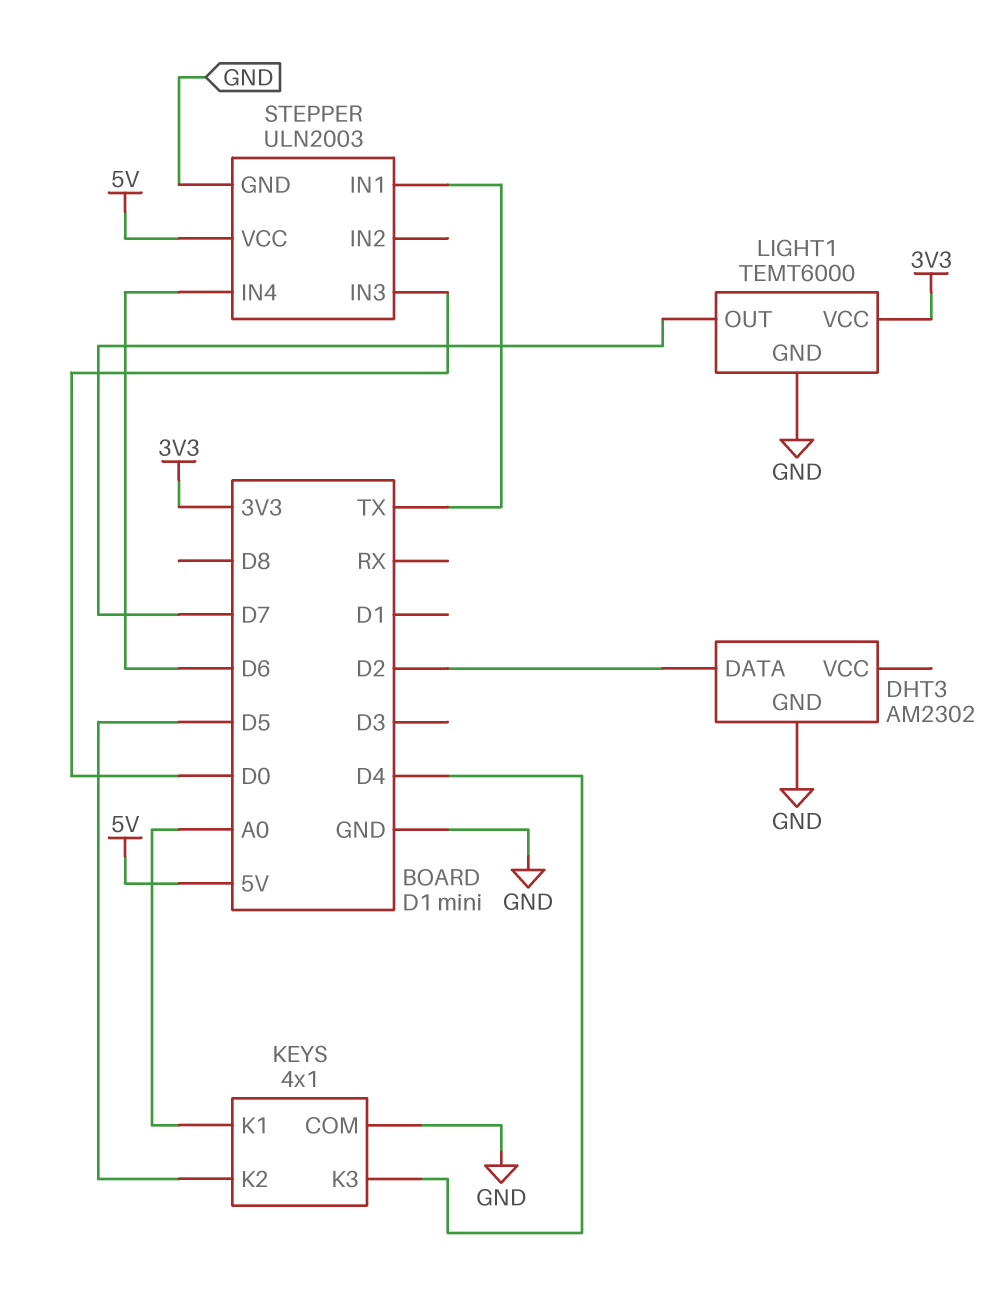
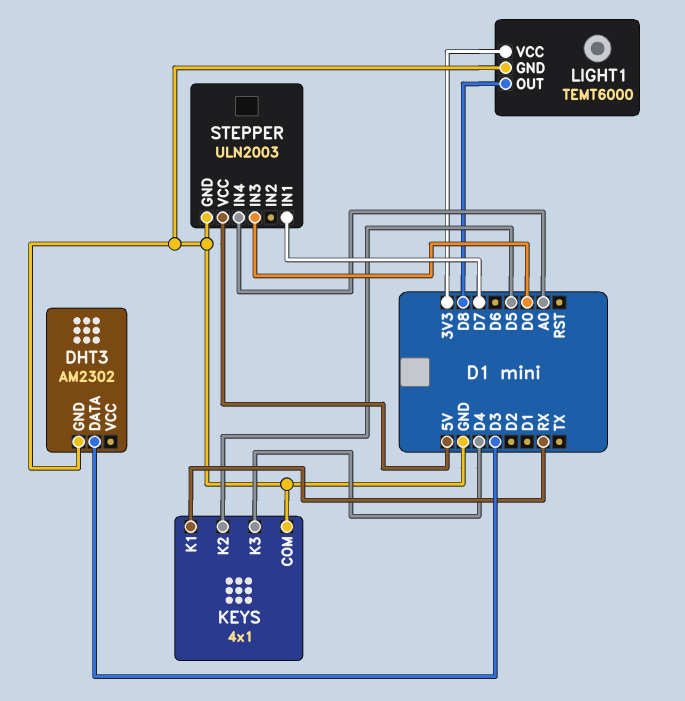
DHT3 pin DATA: D2 -> D3
KEYS pin K1: A0 -> RX
LIGHT1 pin OUT: D7 -> D8
STEPPER pin IN1: TX -> D7
STEPPER pin IN4: D6 -> A0

